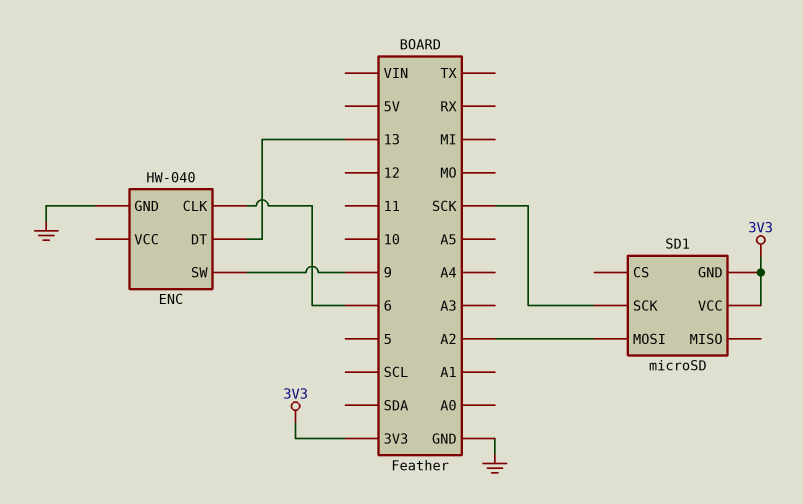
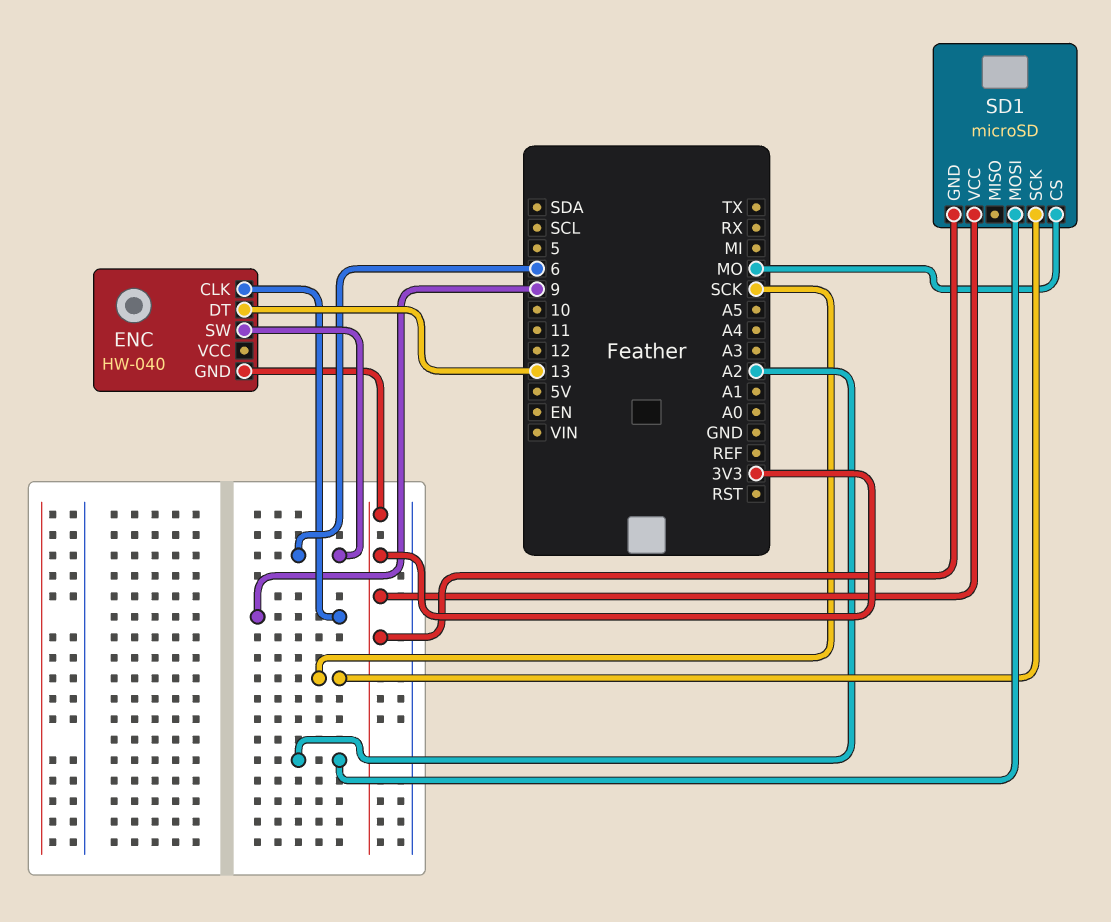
ENC pin CLK: 6 -> 9
ENC pin GND: GND -> 3V3
ENC pin SW: 9 -> 6
SD1 pin CS: none -> MO

